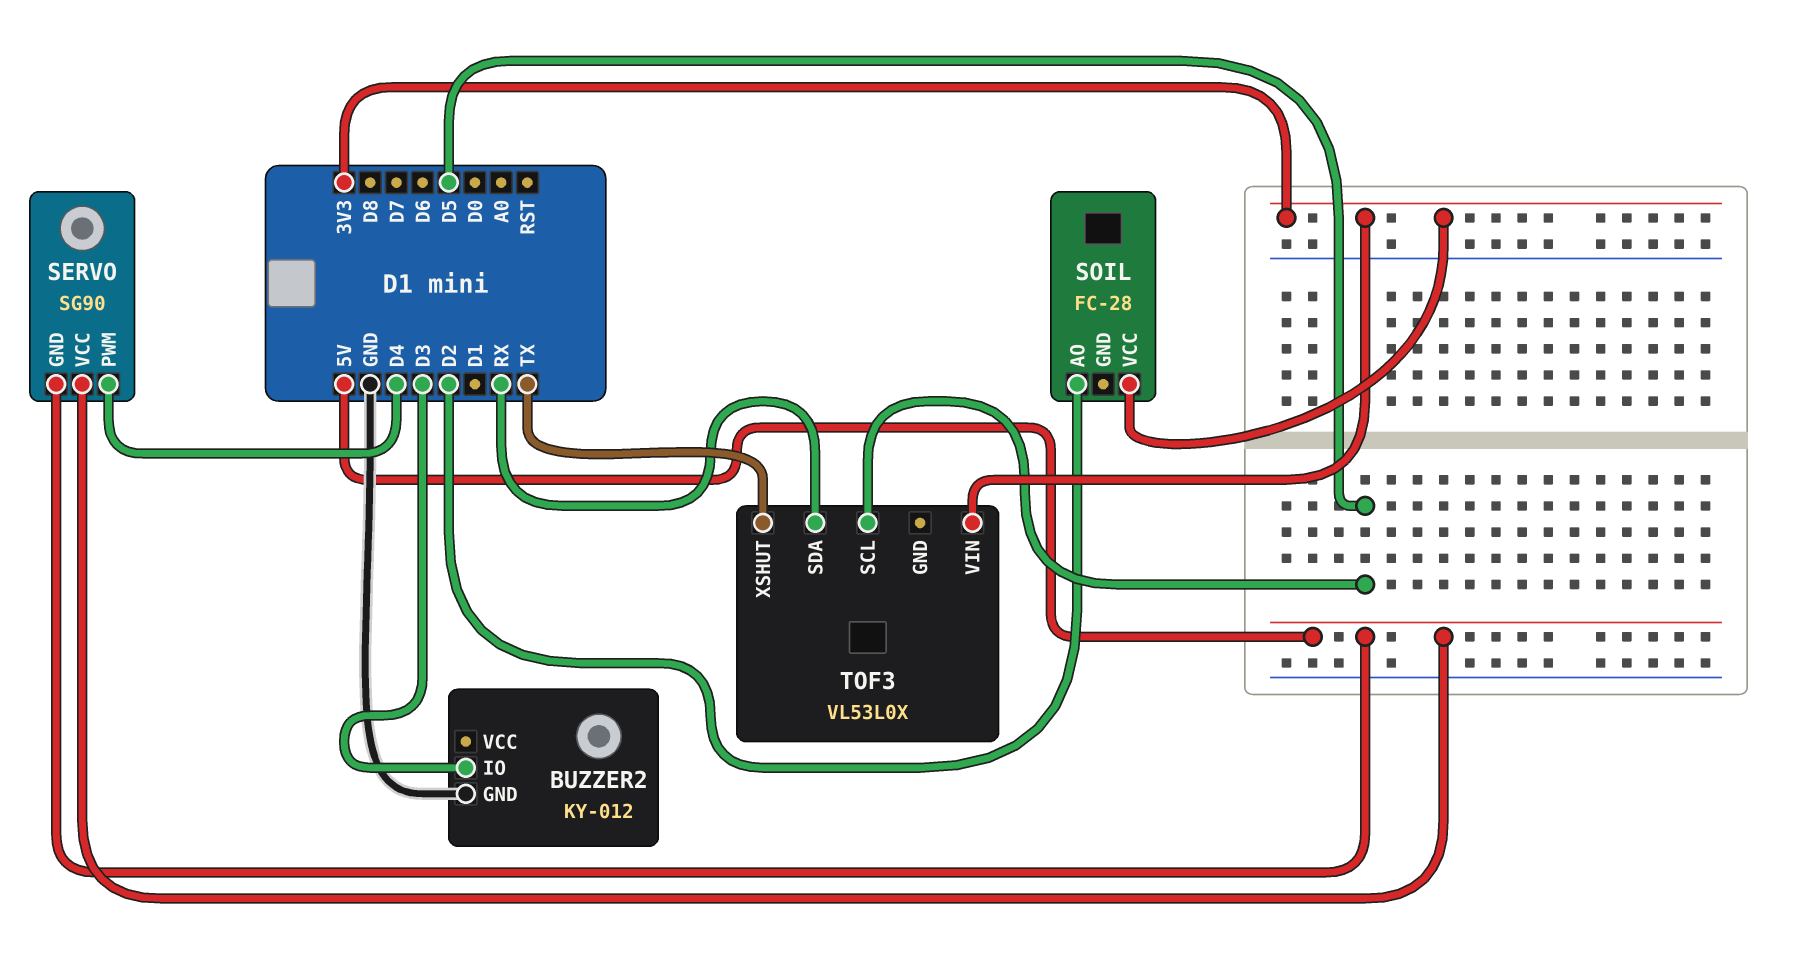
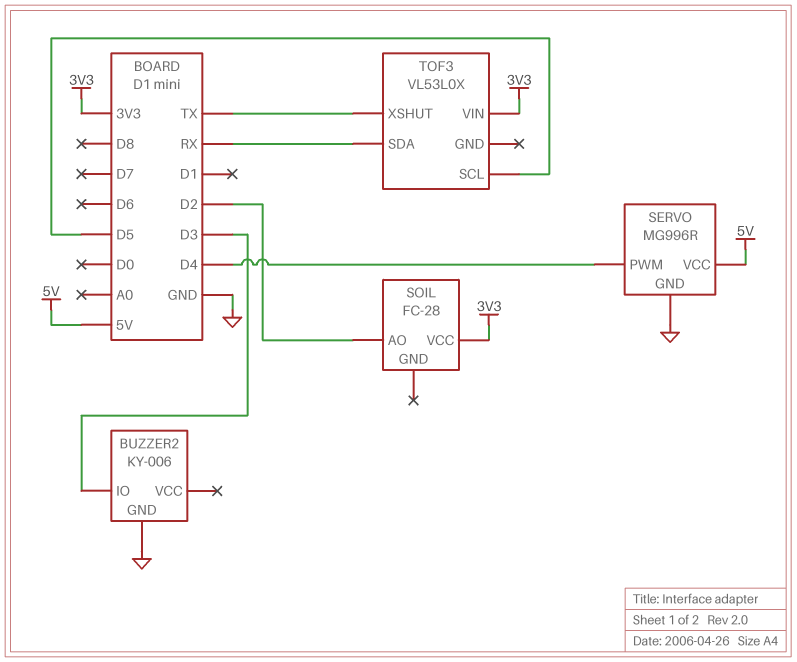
BUZZER2: KY-012 -> KY-006
SERVO: SG90 -> MG996R
SERVO pin GND: 5V -> GND

